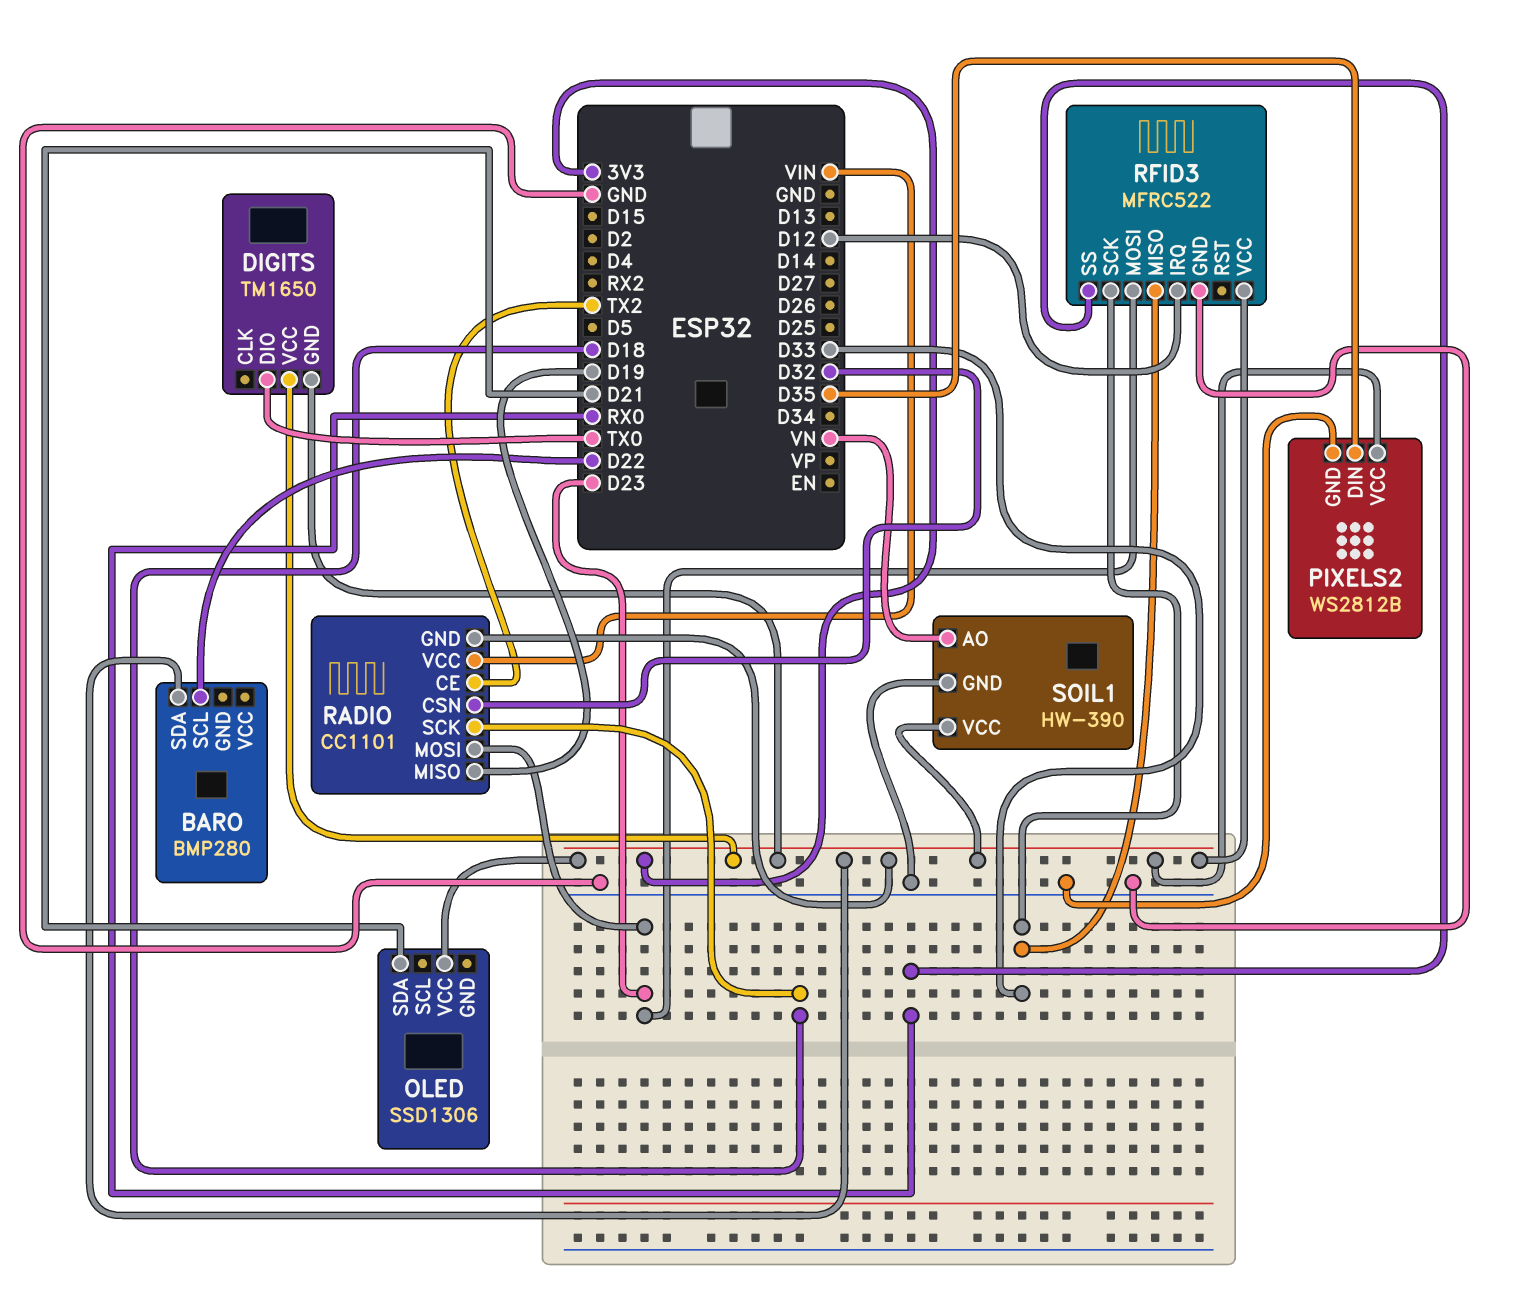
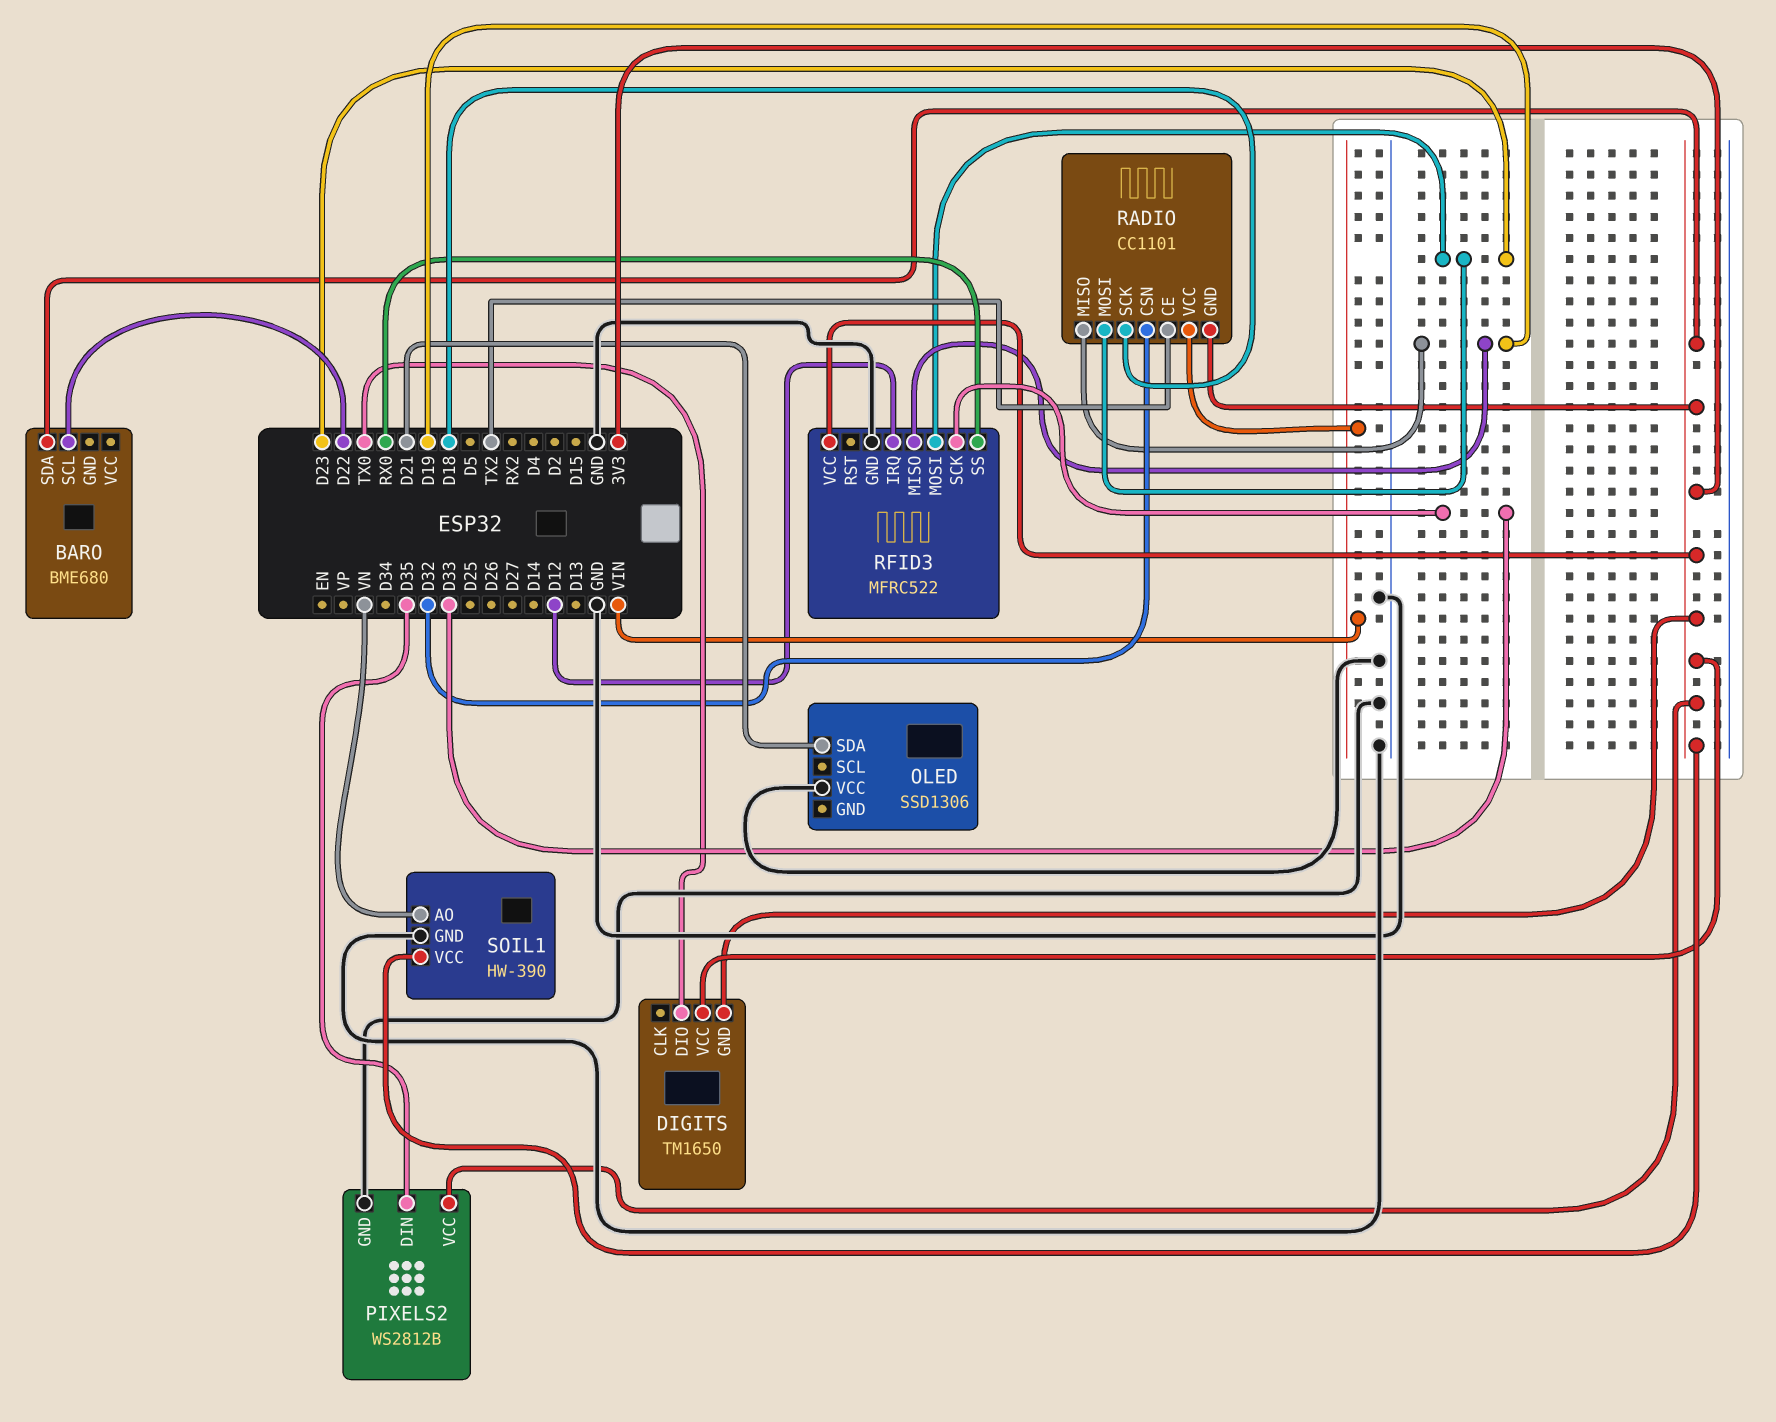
BARO: BMP280 -> BME680
OLED pin VCC: 3V3 -> GND
RFID3 pin MISO: D33 -> D19

